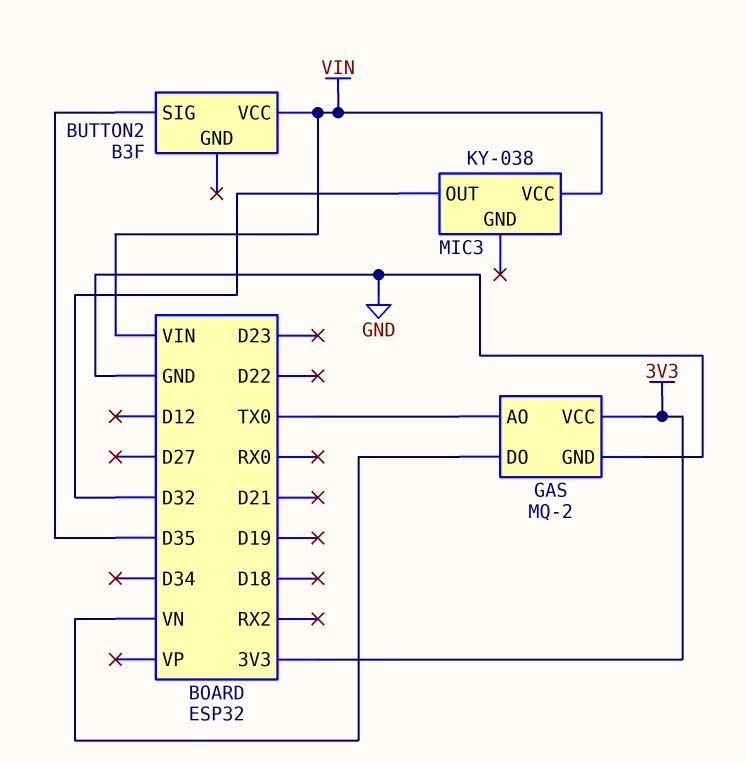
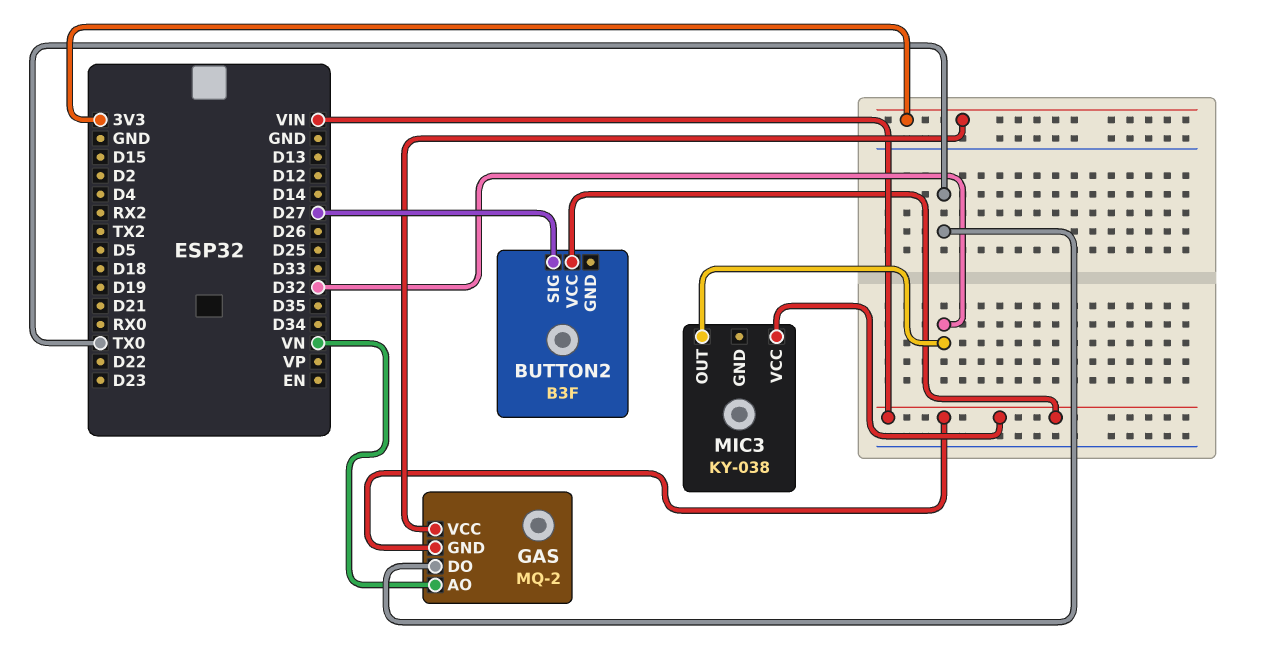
BUTTON2 pin SIG: D35 -> D27
GAS pin AO: TX0 -> VN
GAS pin DO: VN -> TX0
GAS pin GND: GND -> VIN

